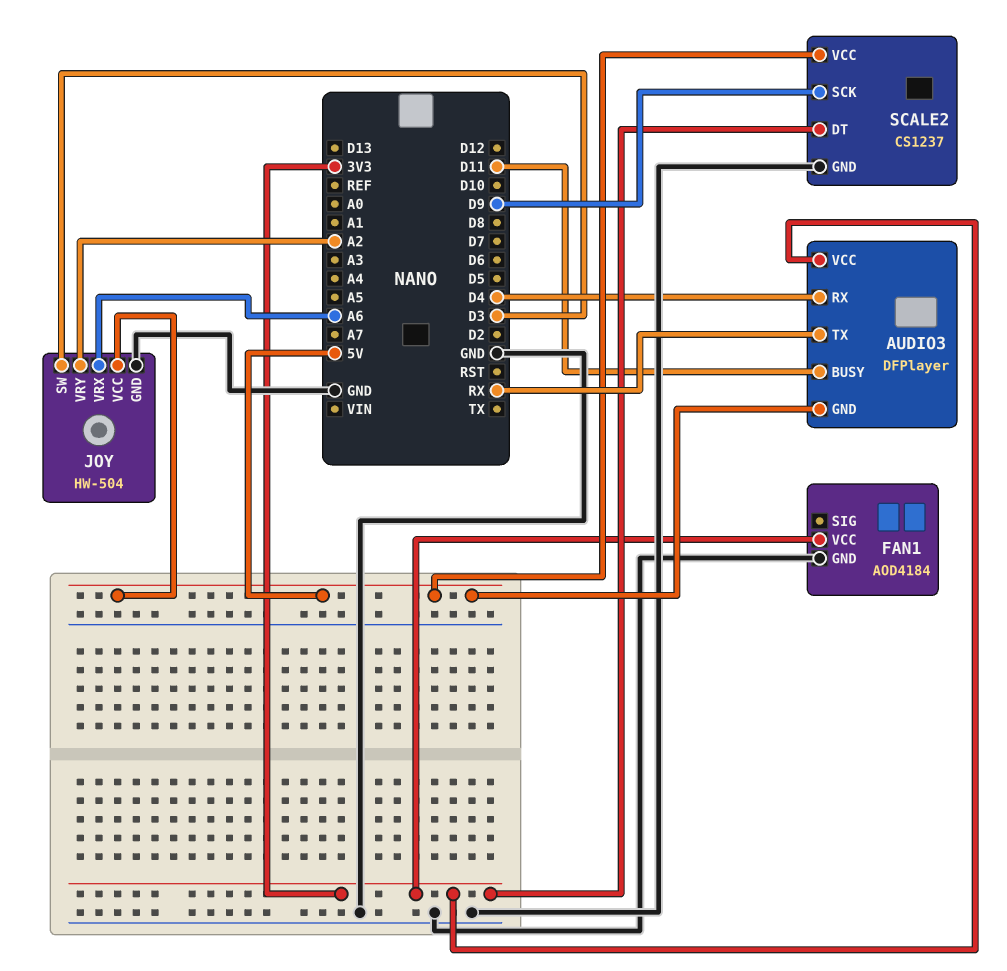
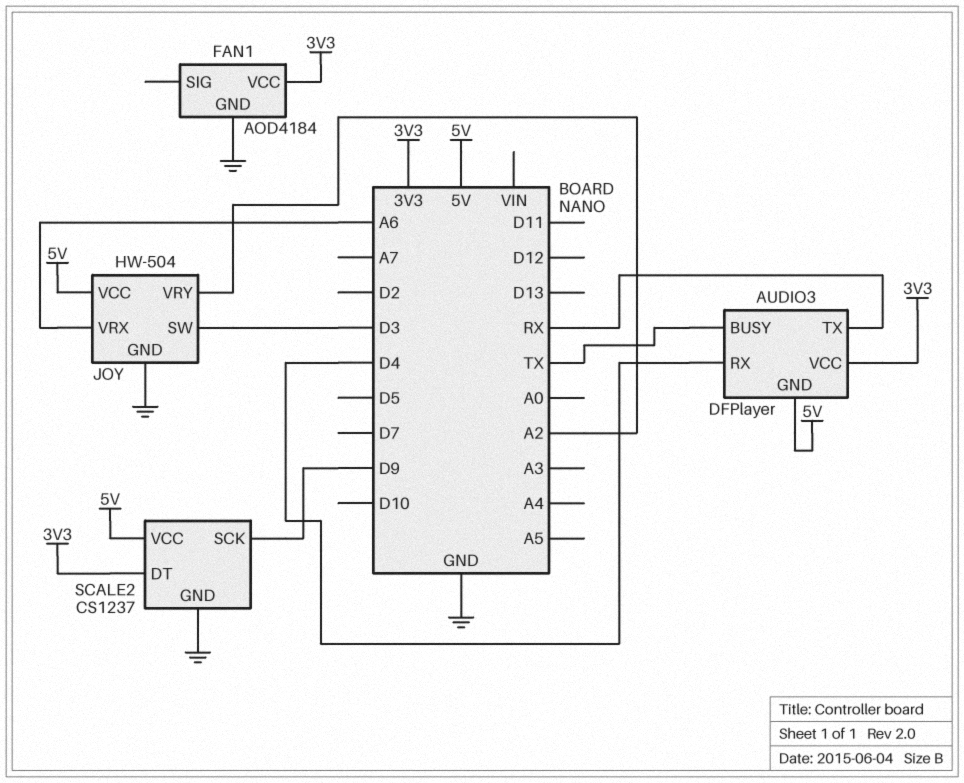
AUDIO3 pin BUSY: D11 -> TX

